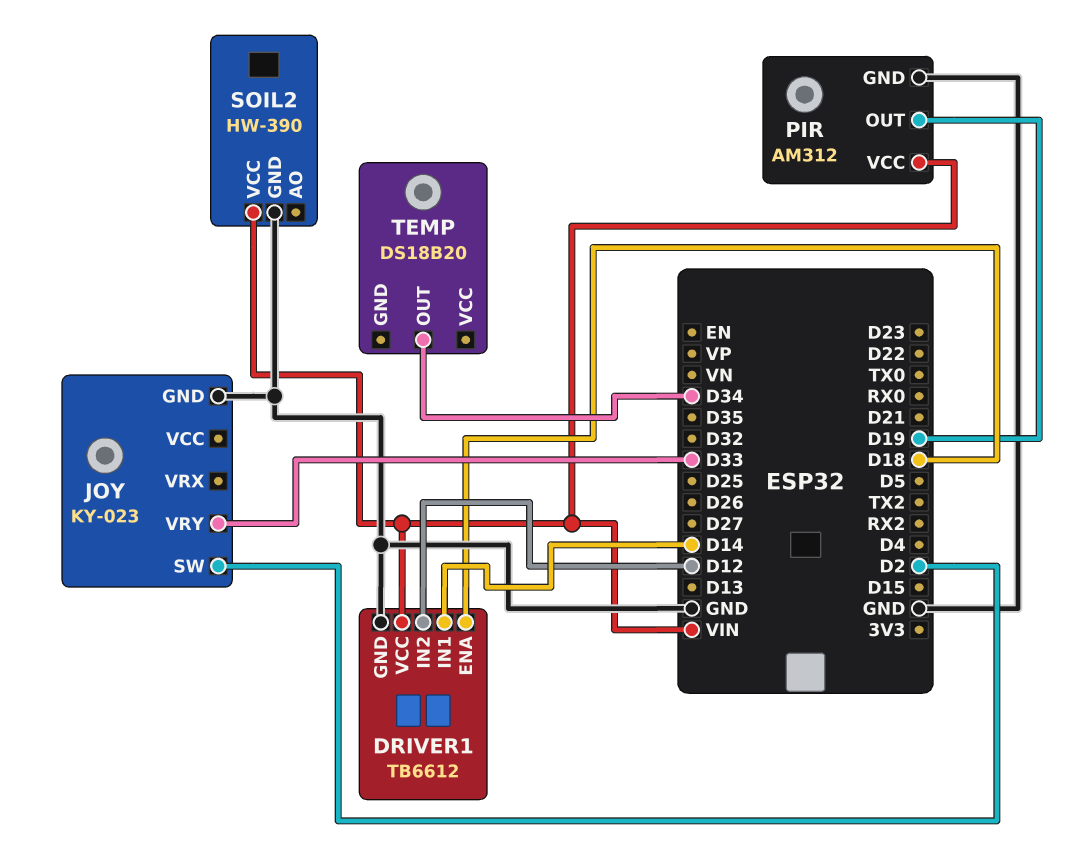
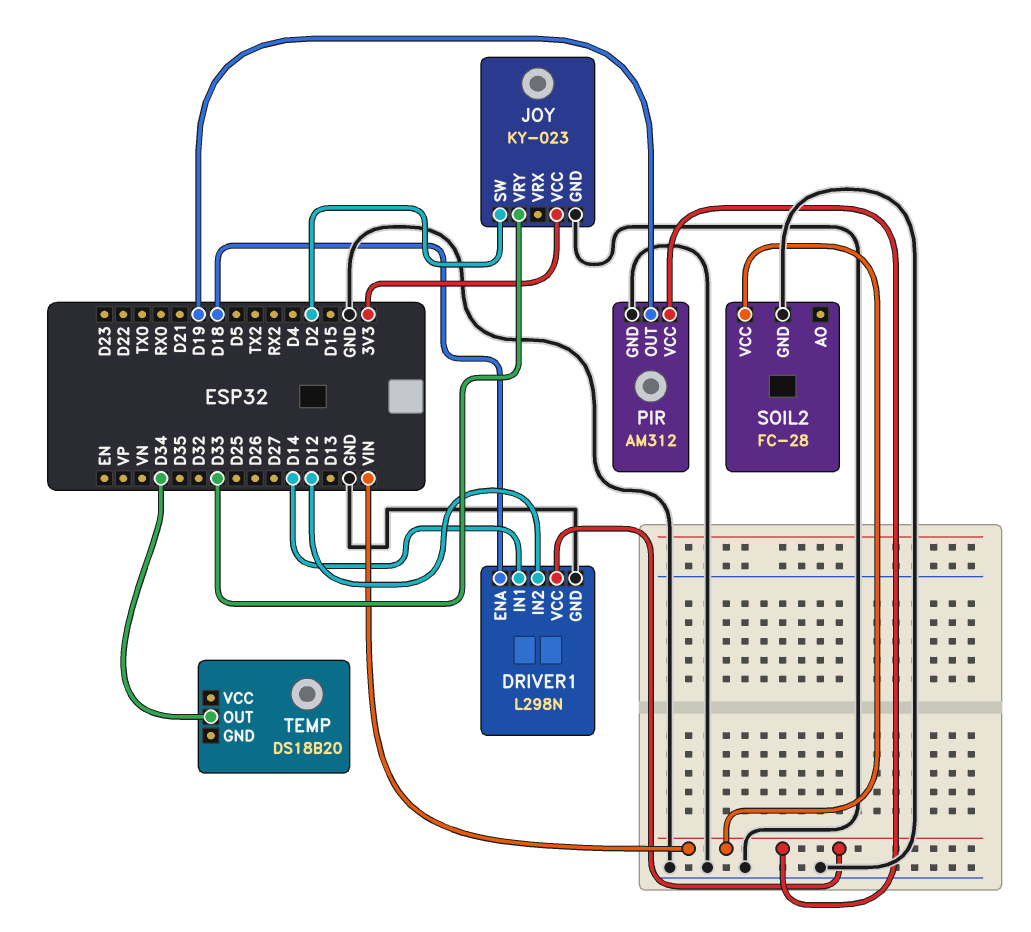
DRIVER1: TB6612 -> L298N
JOY pin VCC: none -> 3V3
SOIL2: HW-390 -> FC-28

